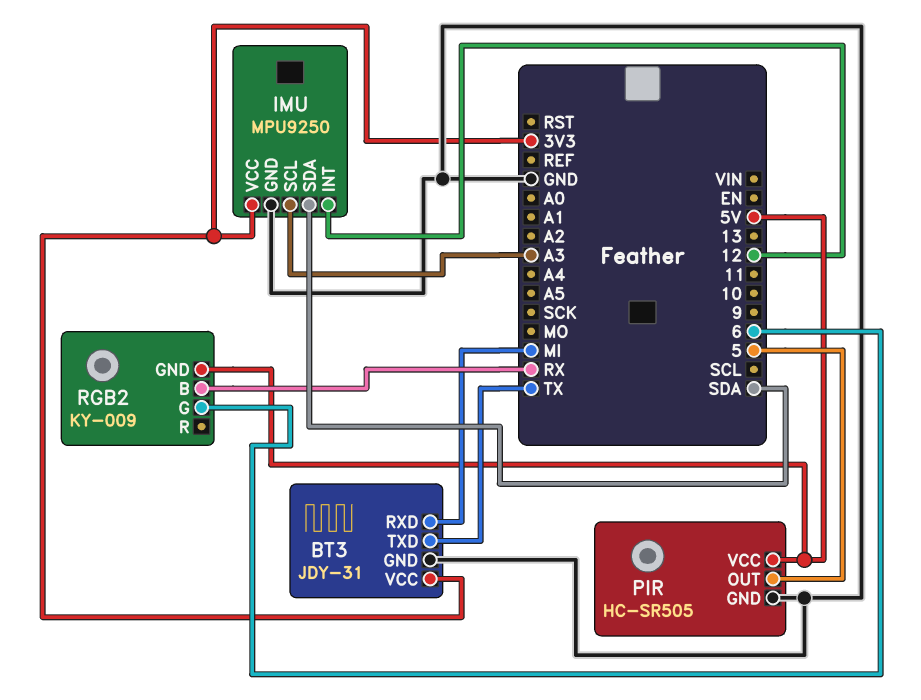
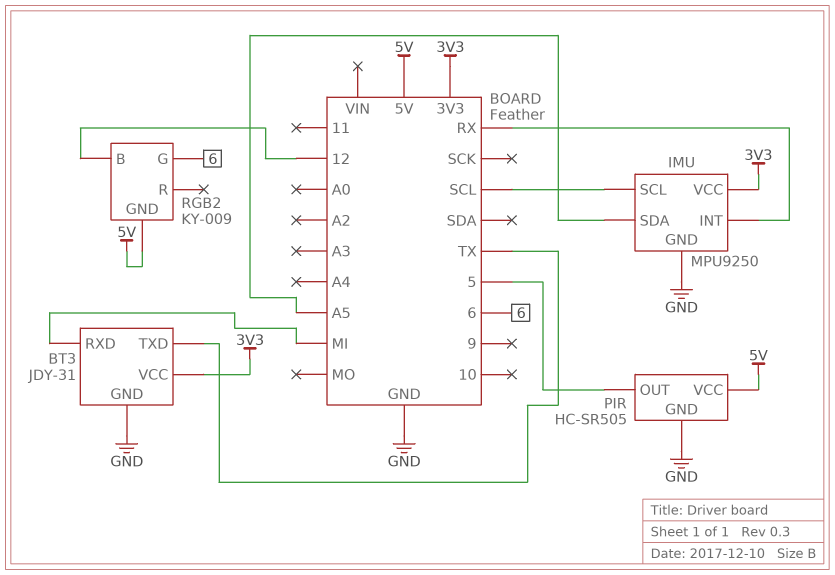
IMU pin INT: 12 -> RX
IMU pin SCL: A3 -> SCL
IMU pin SDA: SDA -> A5
RGB2 pin B: RX -> 12

